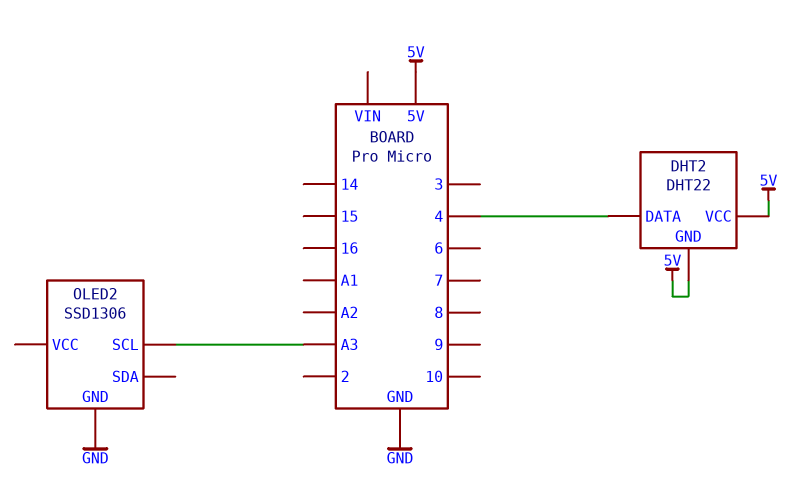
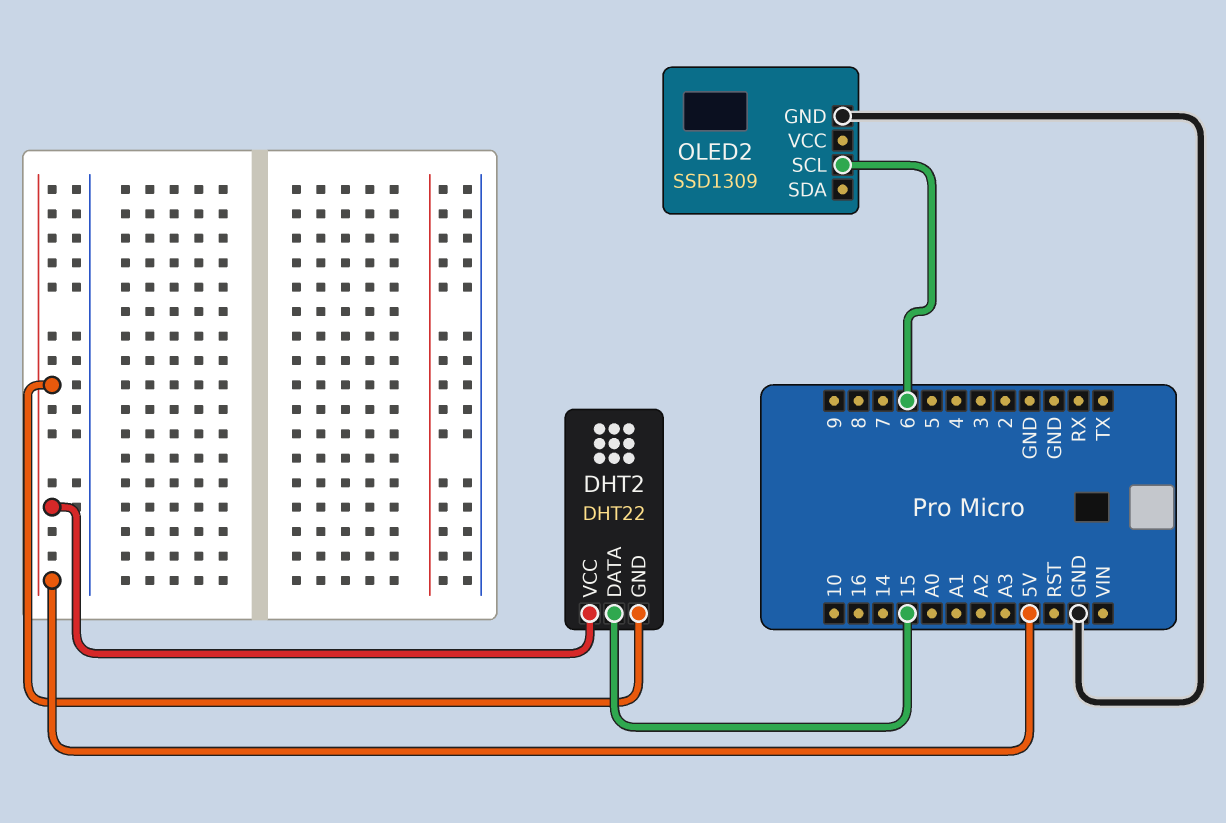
DHT2 pin DATA: 4 -> 15
OLED2: SSD1306 -> SSD1309
OLED2 pin SCL: A3 -> 6

